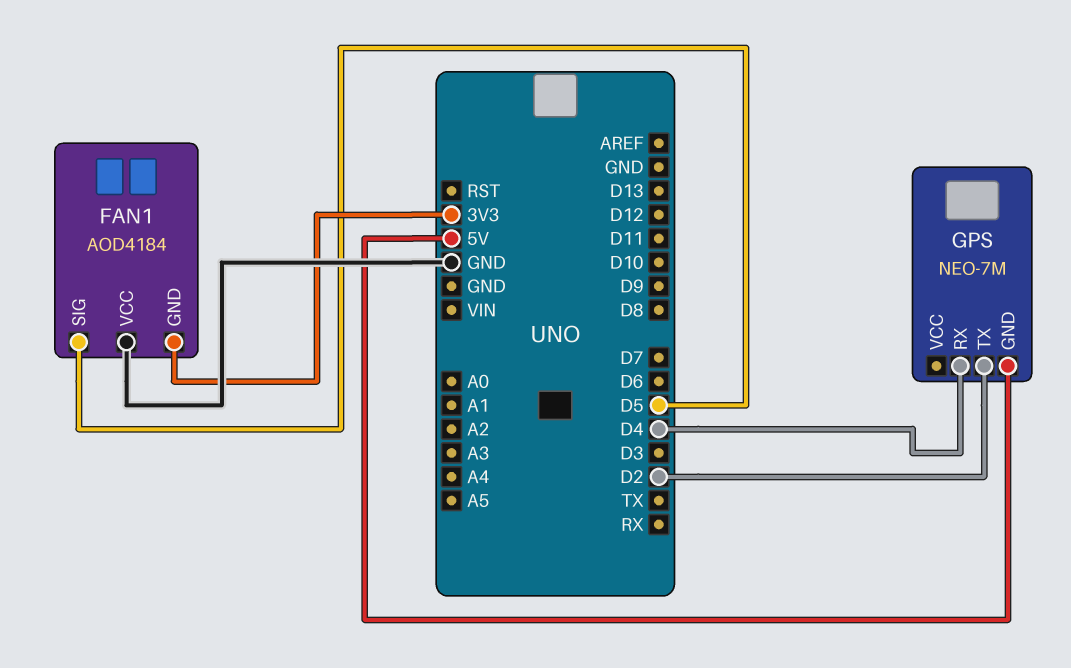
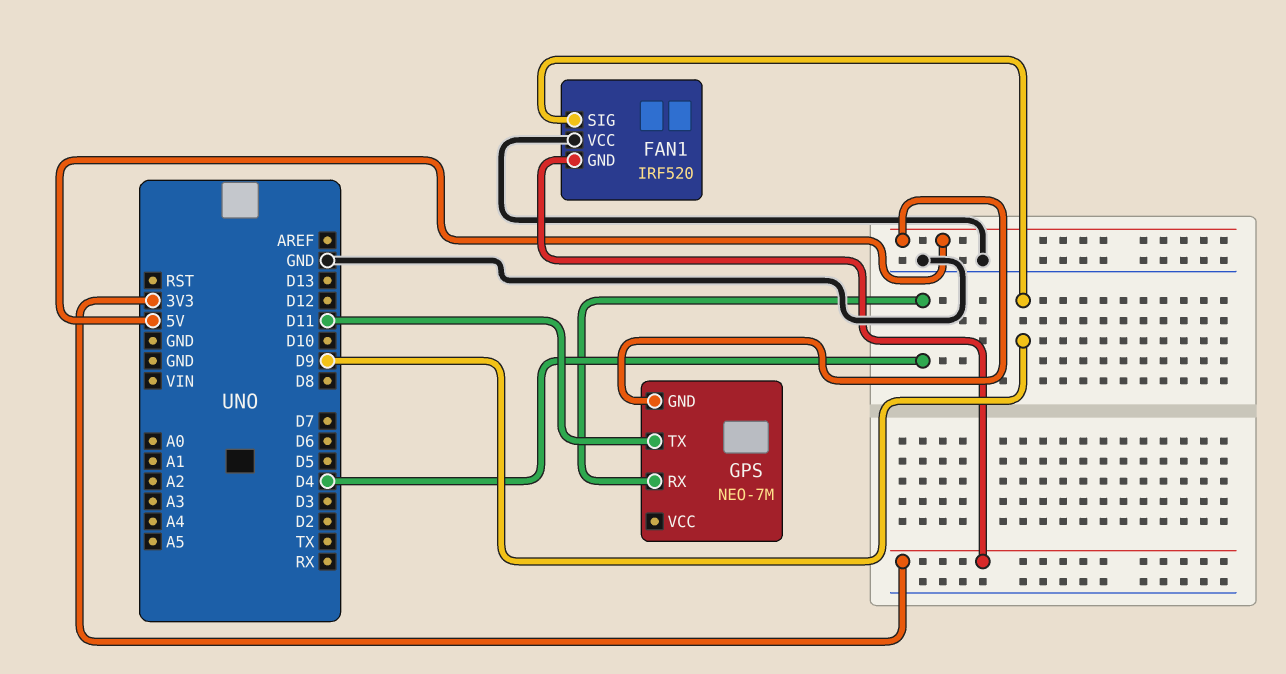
FAN1: AOD4184 -> IRF520
FAN1 pin SIG: D5 -> D9
GPS pin TX: D2 -> D11

